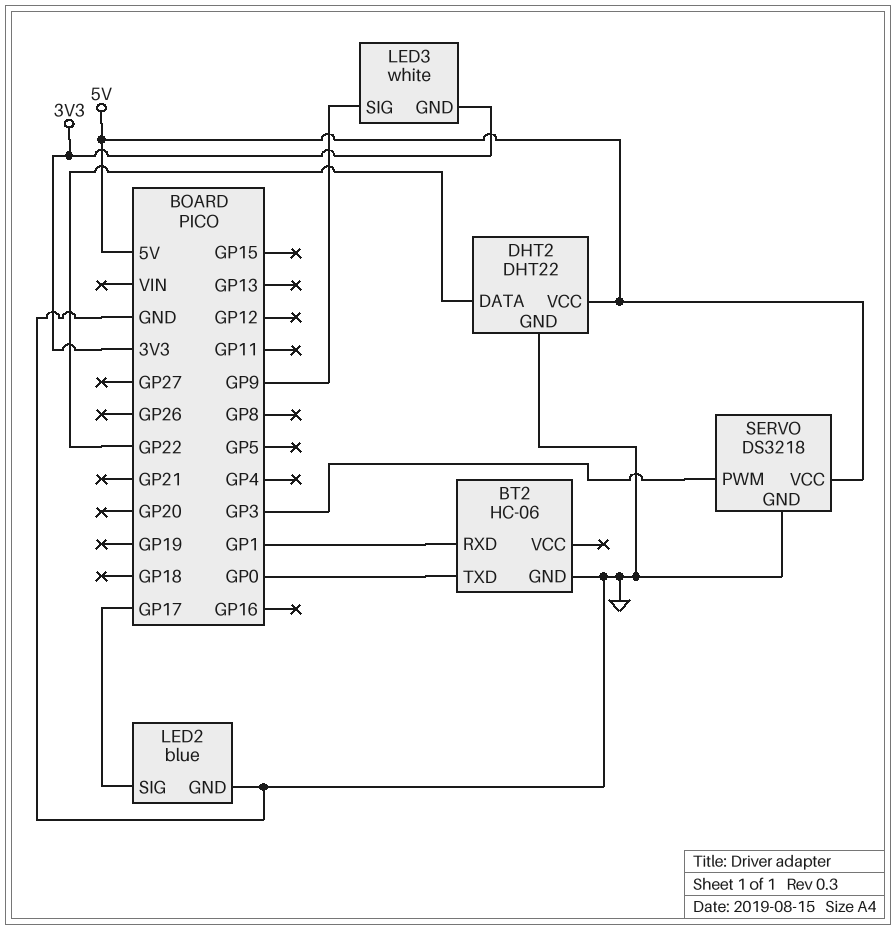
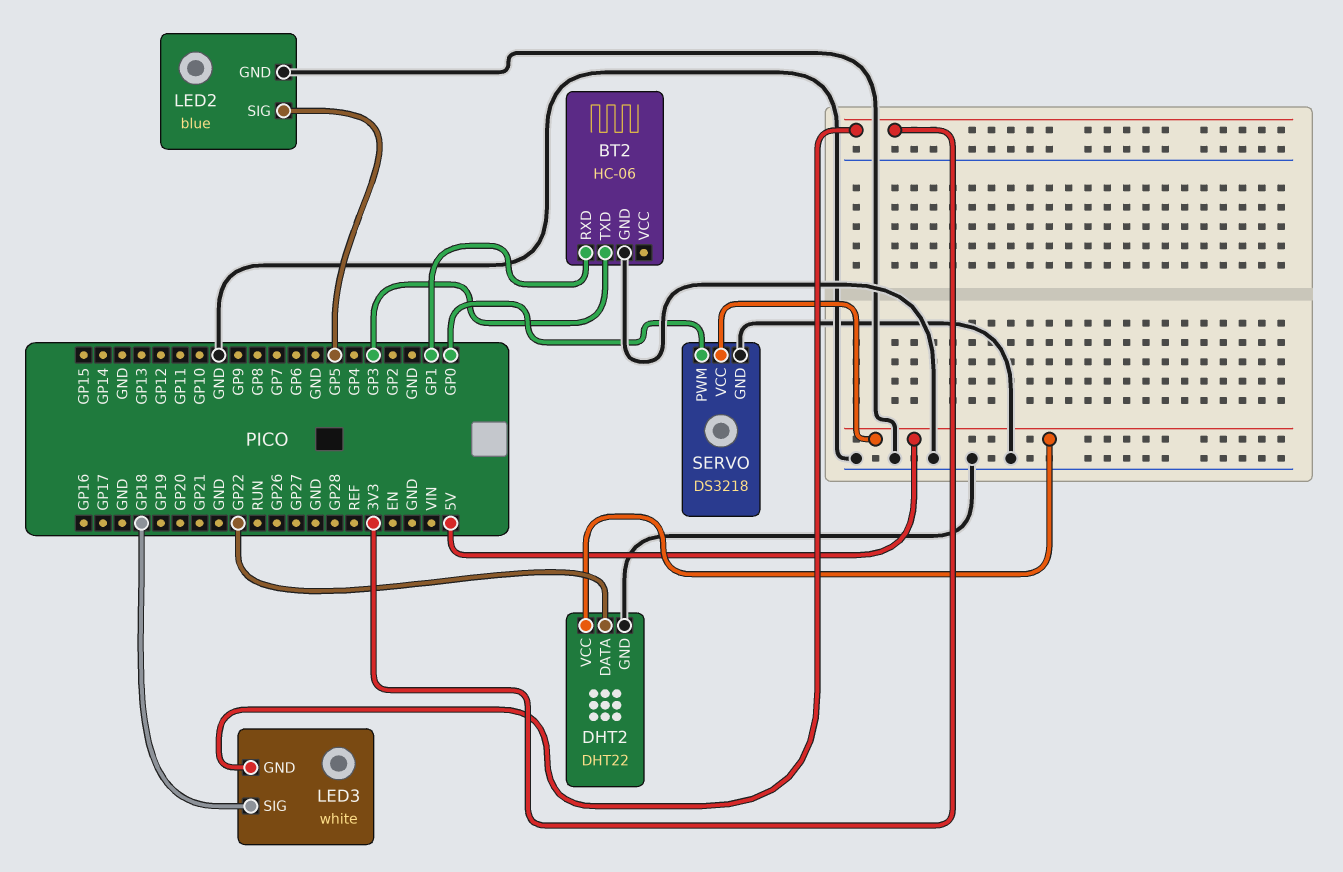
BT2 pin TXD: GP0 -> GP3
LED2 pin SIG: GP17 -> GP5
LED3 pin SIG: GP9 -> GP18
SERVO pin PWM: GP3 -> GP0

